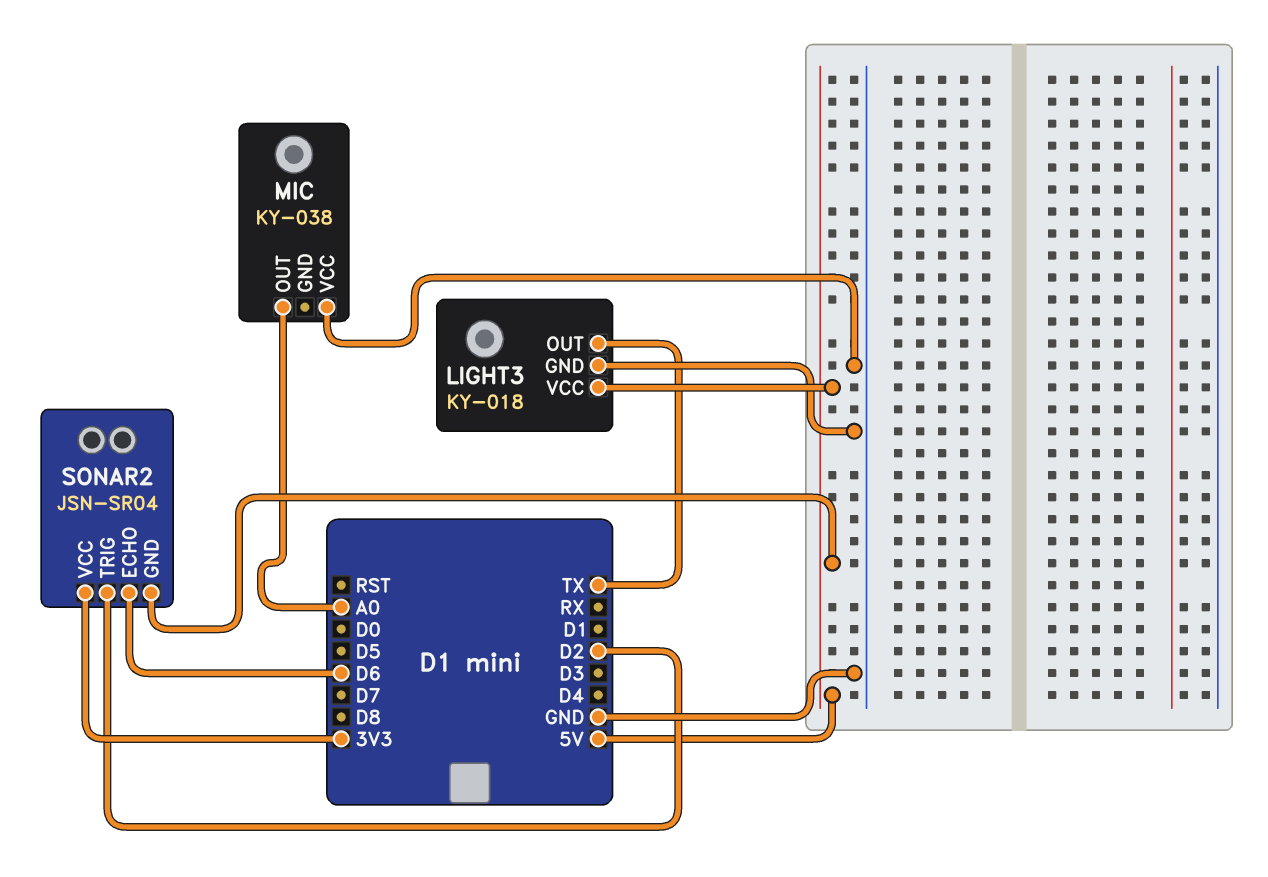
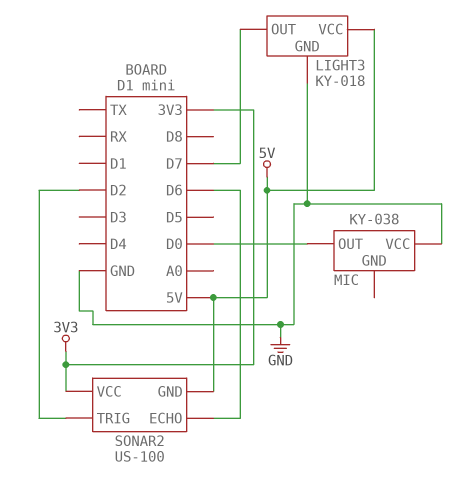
LIGHT3 pin OUT: TX -> D7
MIC pin OUT: A0 -> D0
SONAR2: JSN-SR04 -> US-100

